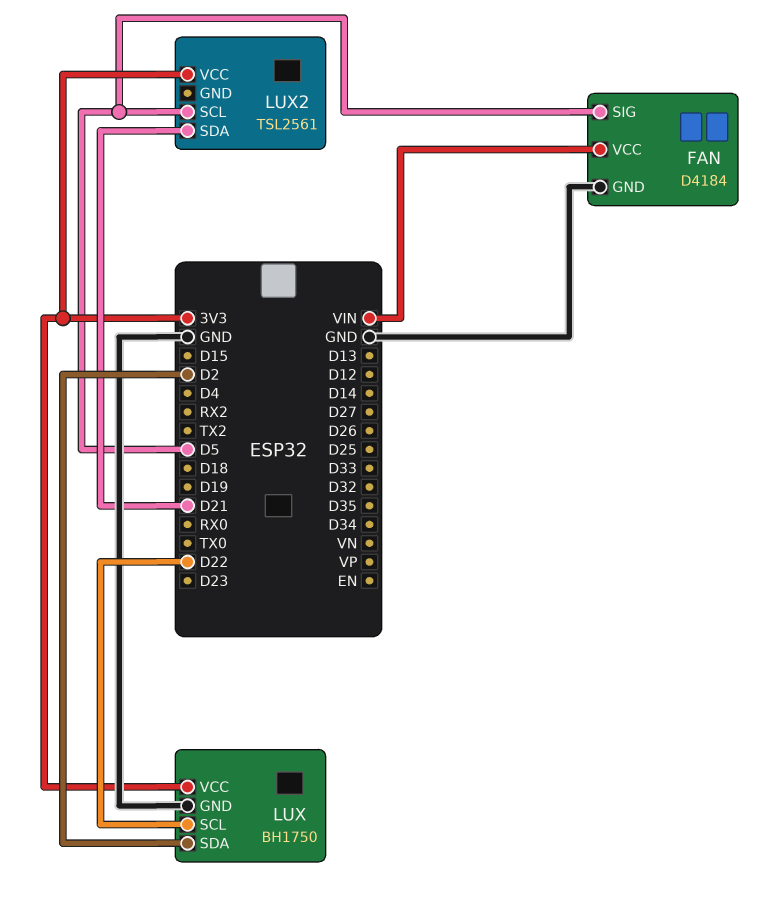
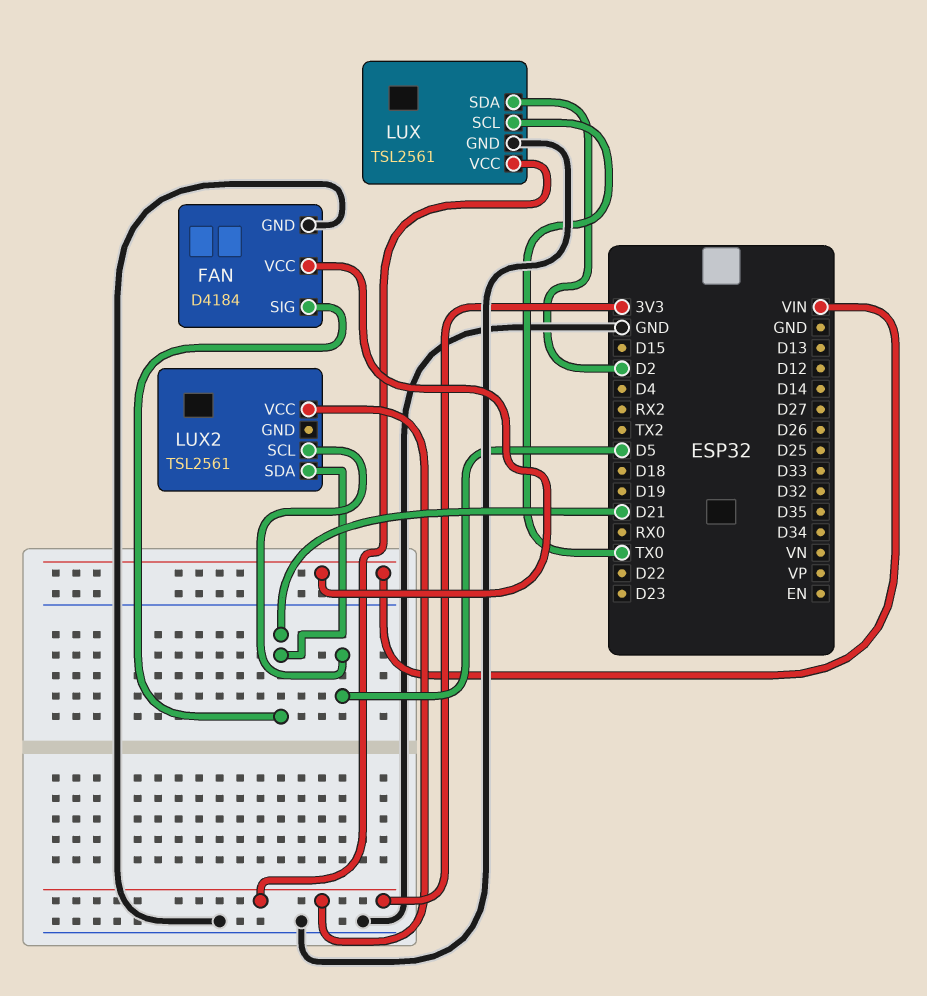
FAN pin SIG: D5 -> D21
LUX: BH1750 -> TSL2561
LUX pin SCL: D22 -> TX0

